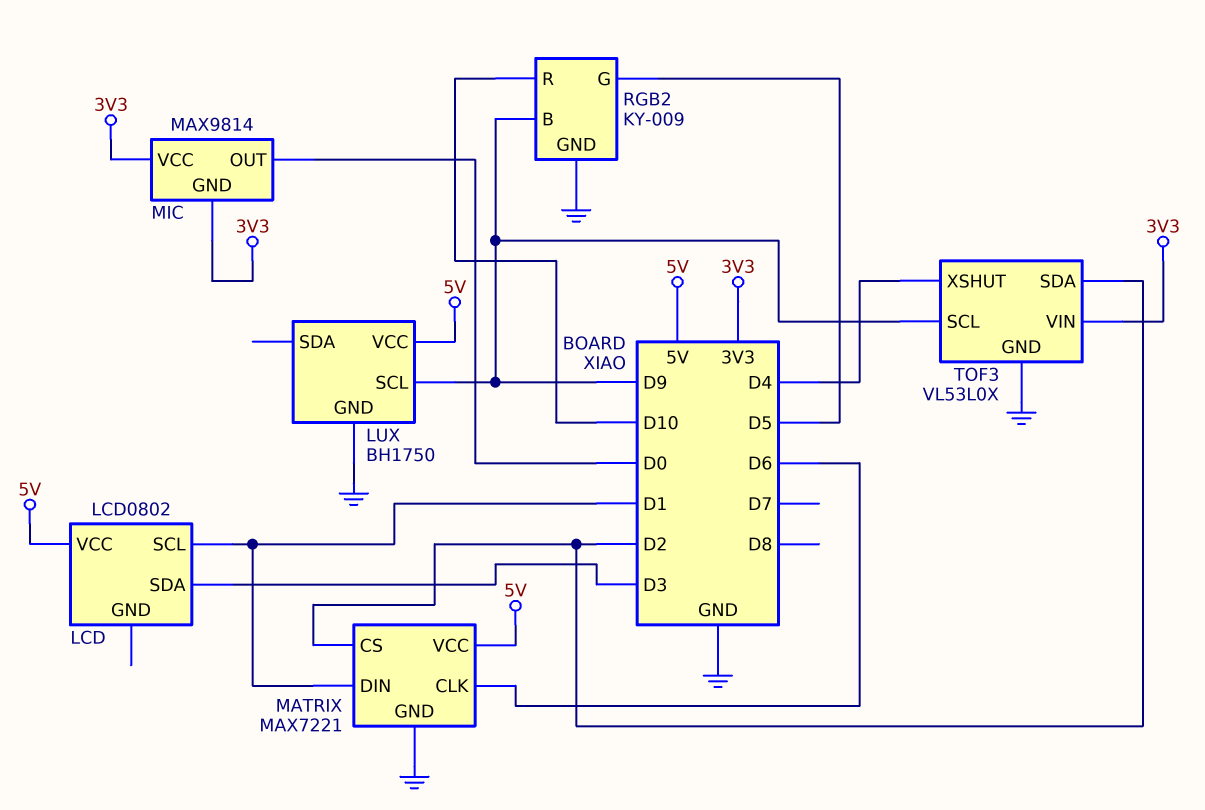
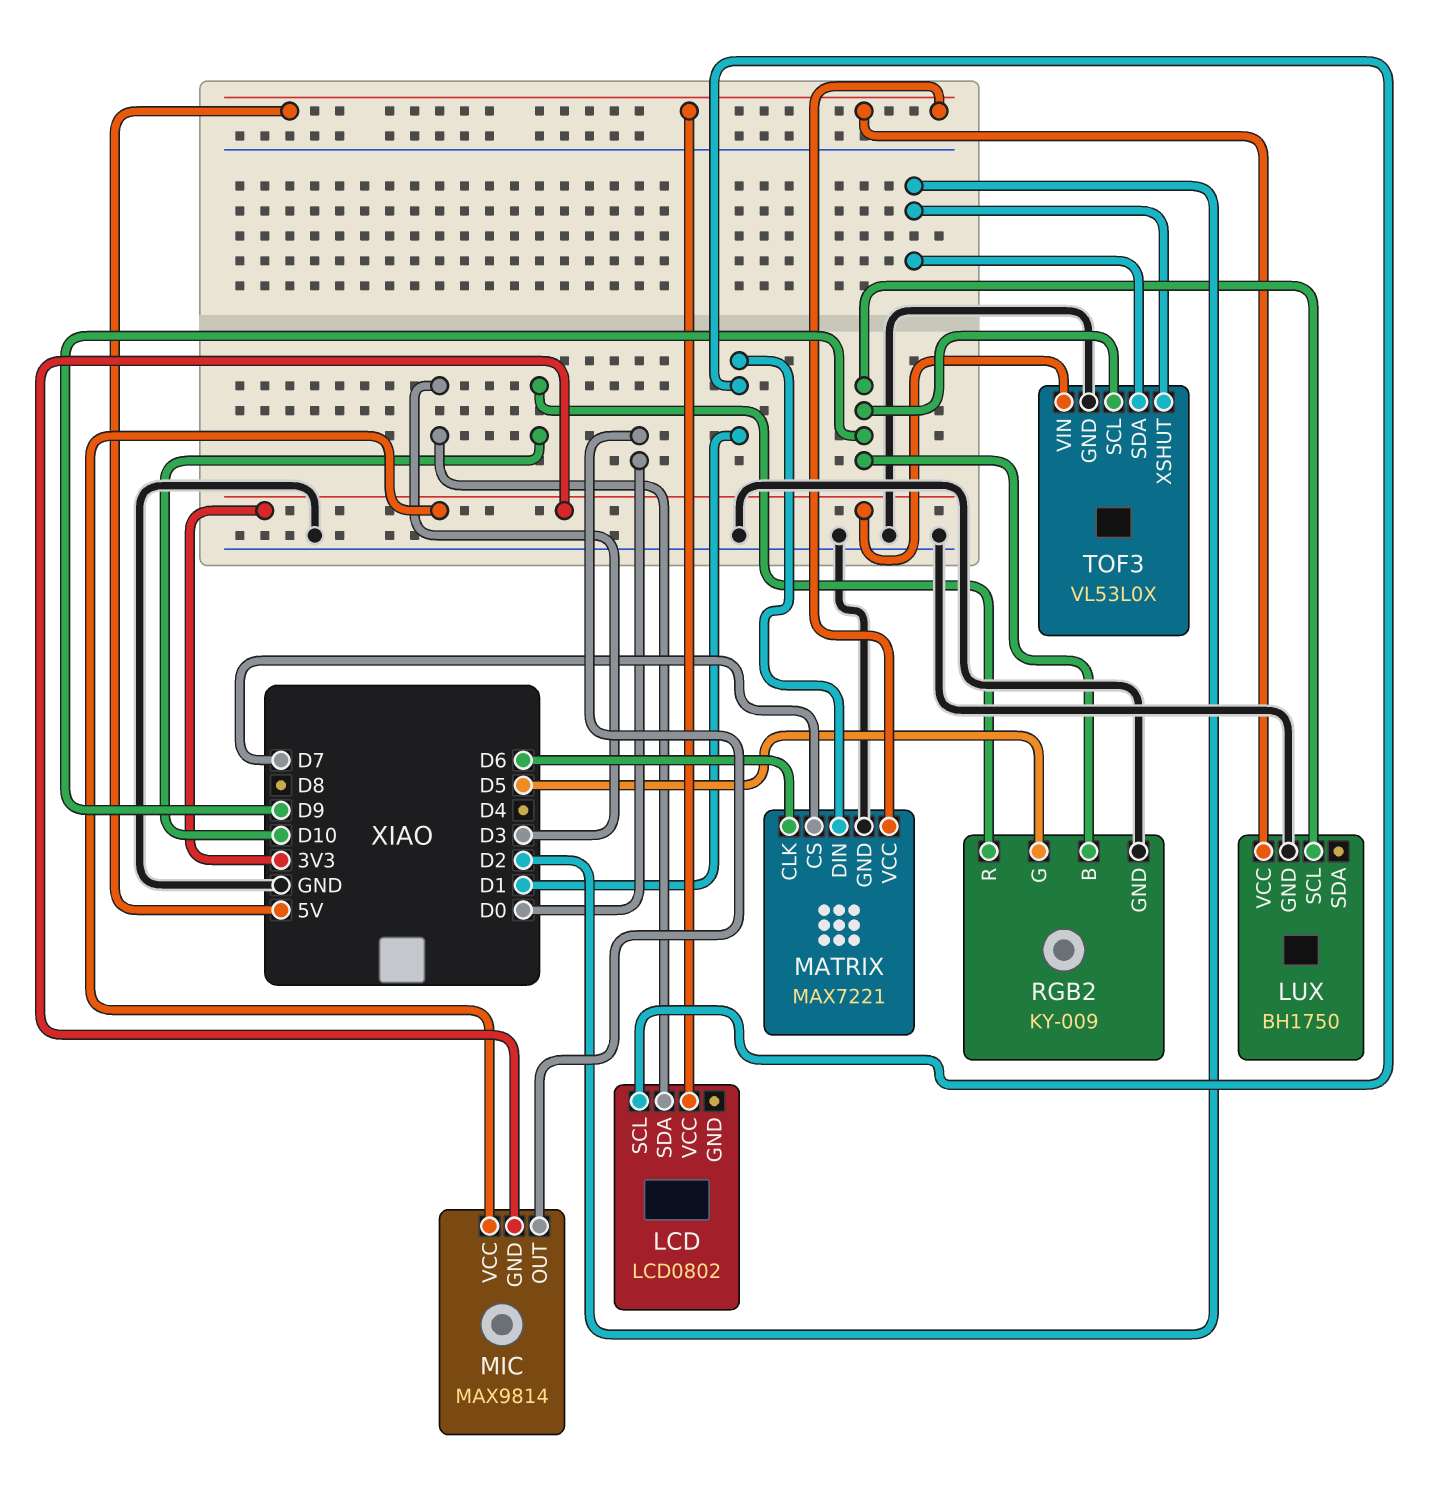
MATRIX pin CS: D2 -> D7
TOF3 pin XSHUT: D4 -> D2

